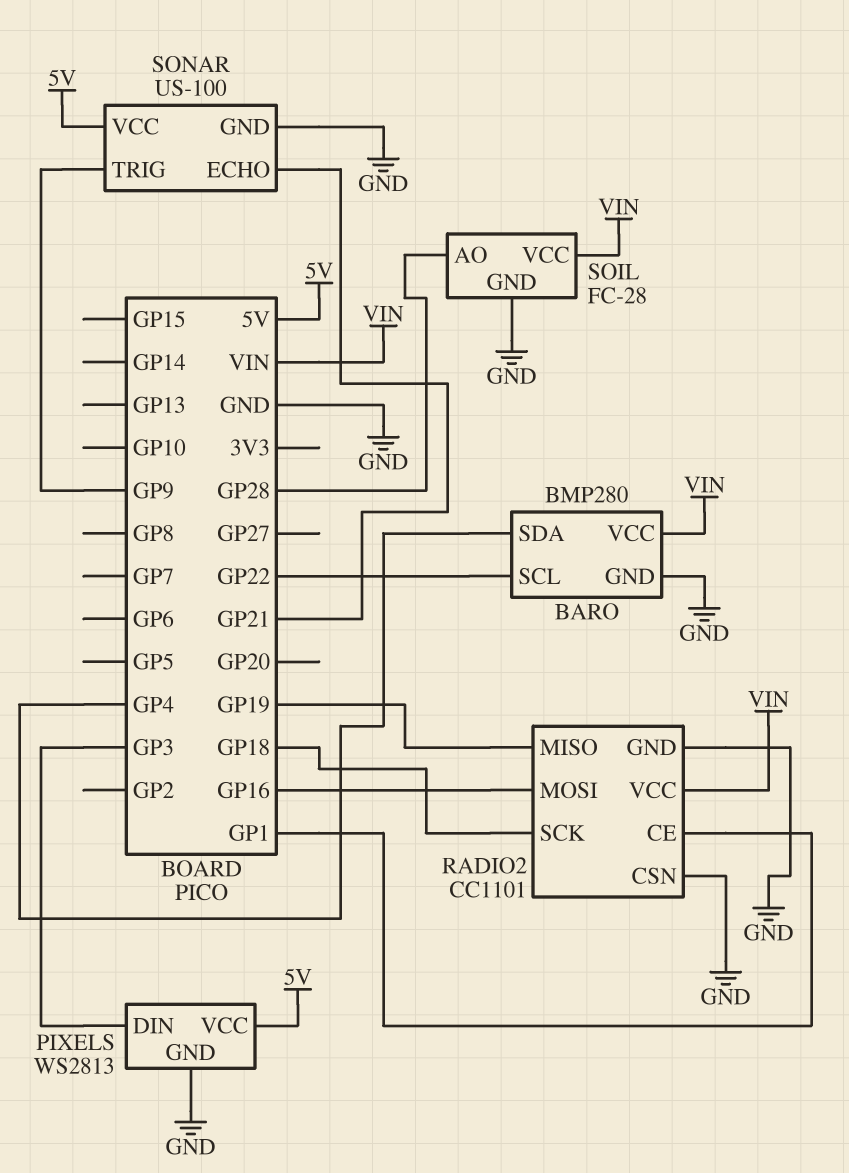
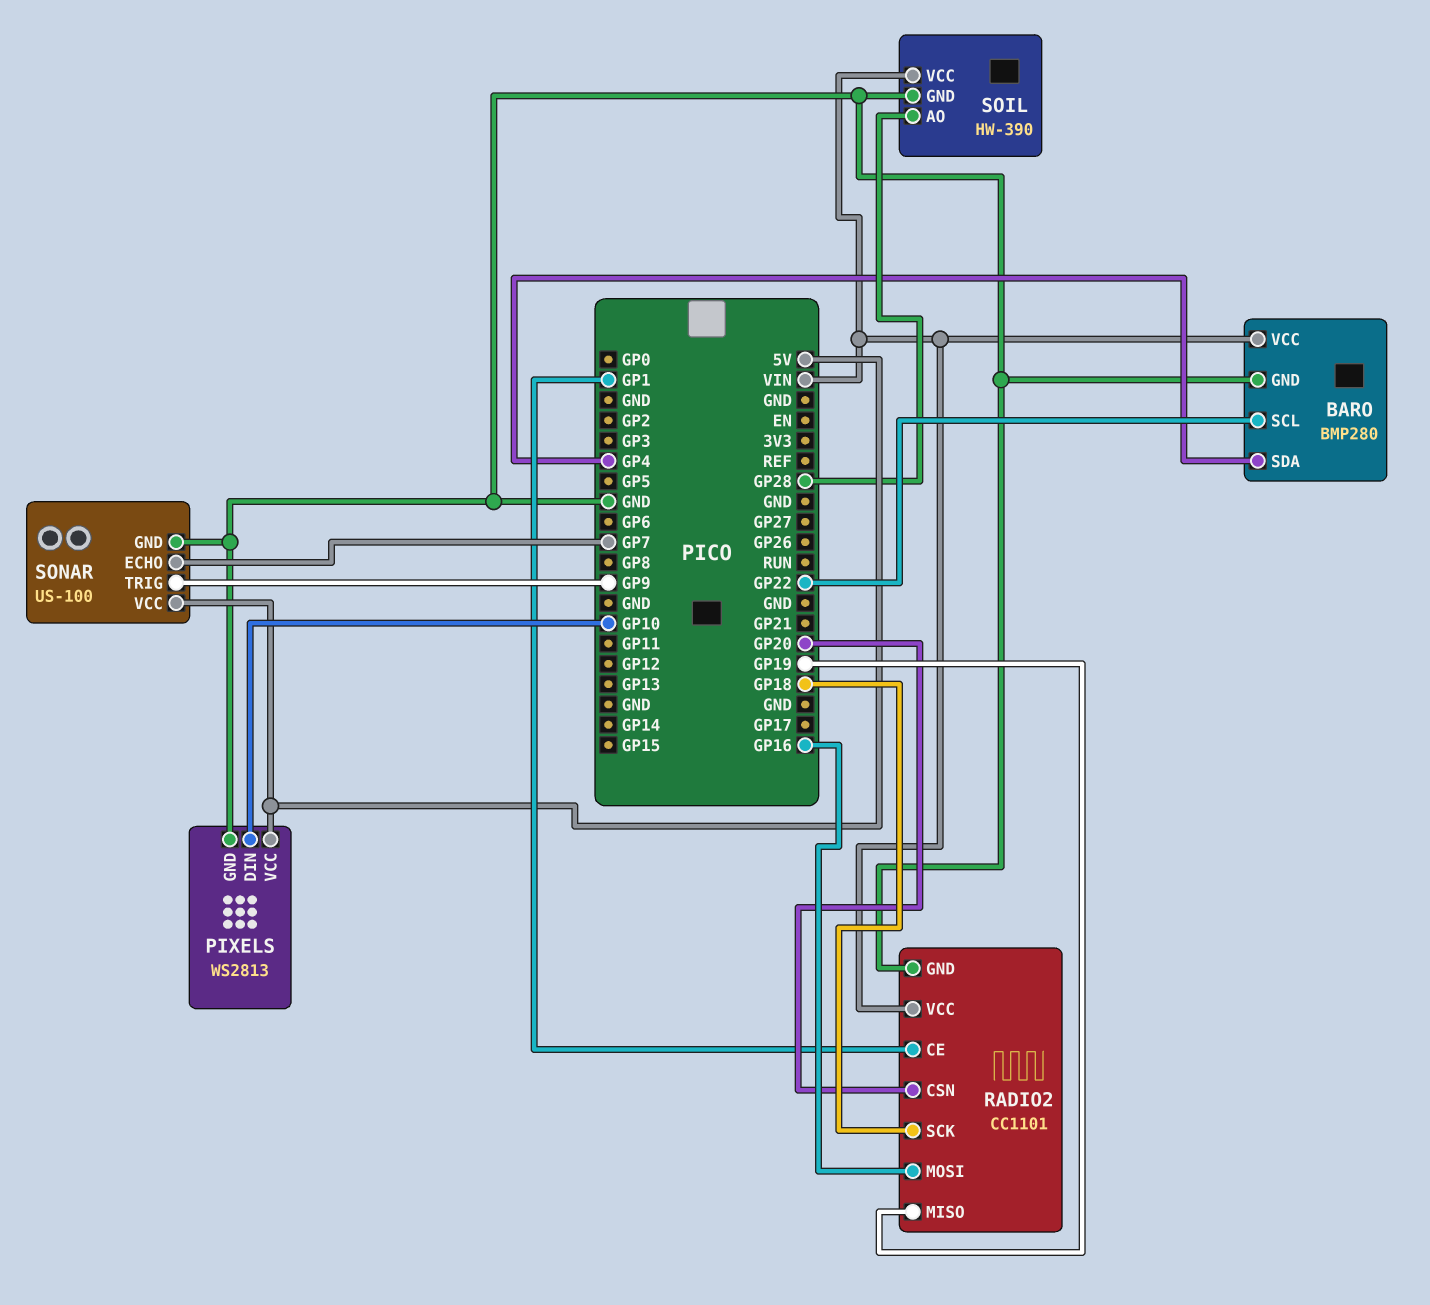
PIXELS pin DIN: GP3 -> GP10
RADIO2 pin CSN: GND -> GP20
SOIL: FC-28 -> HW-390
SONAR pin ECHO: GP21 -> GP7

